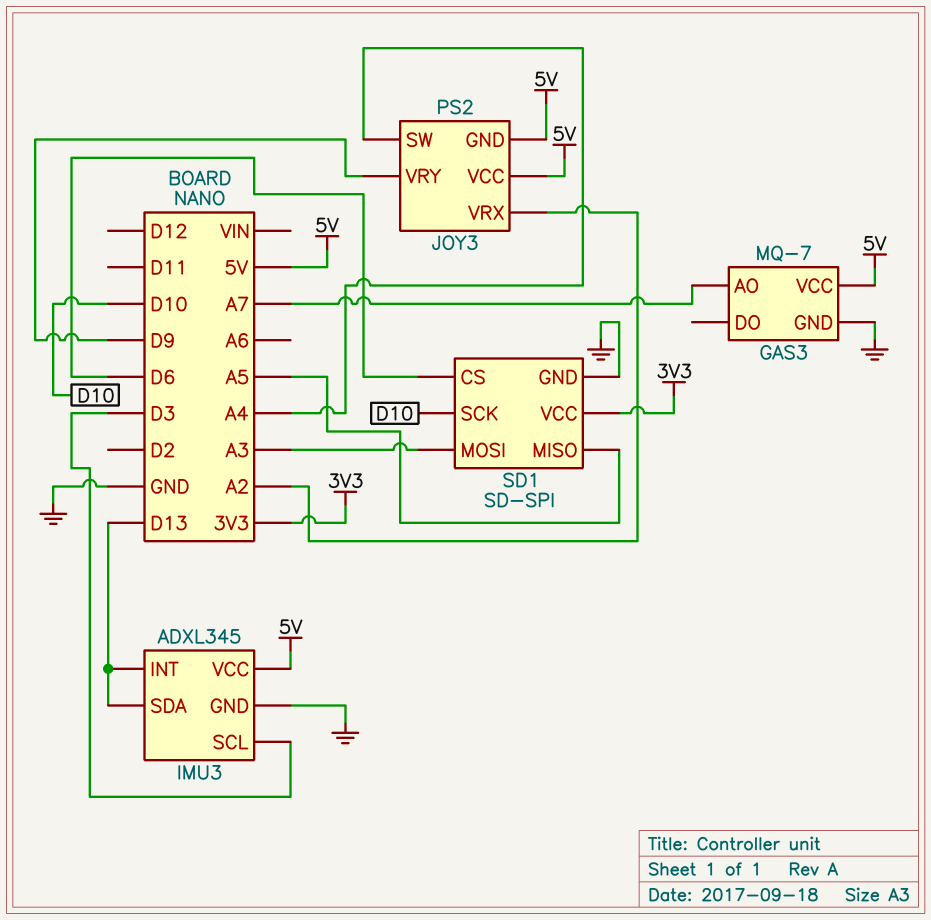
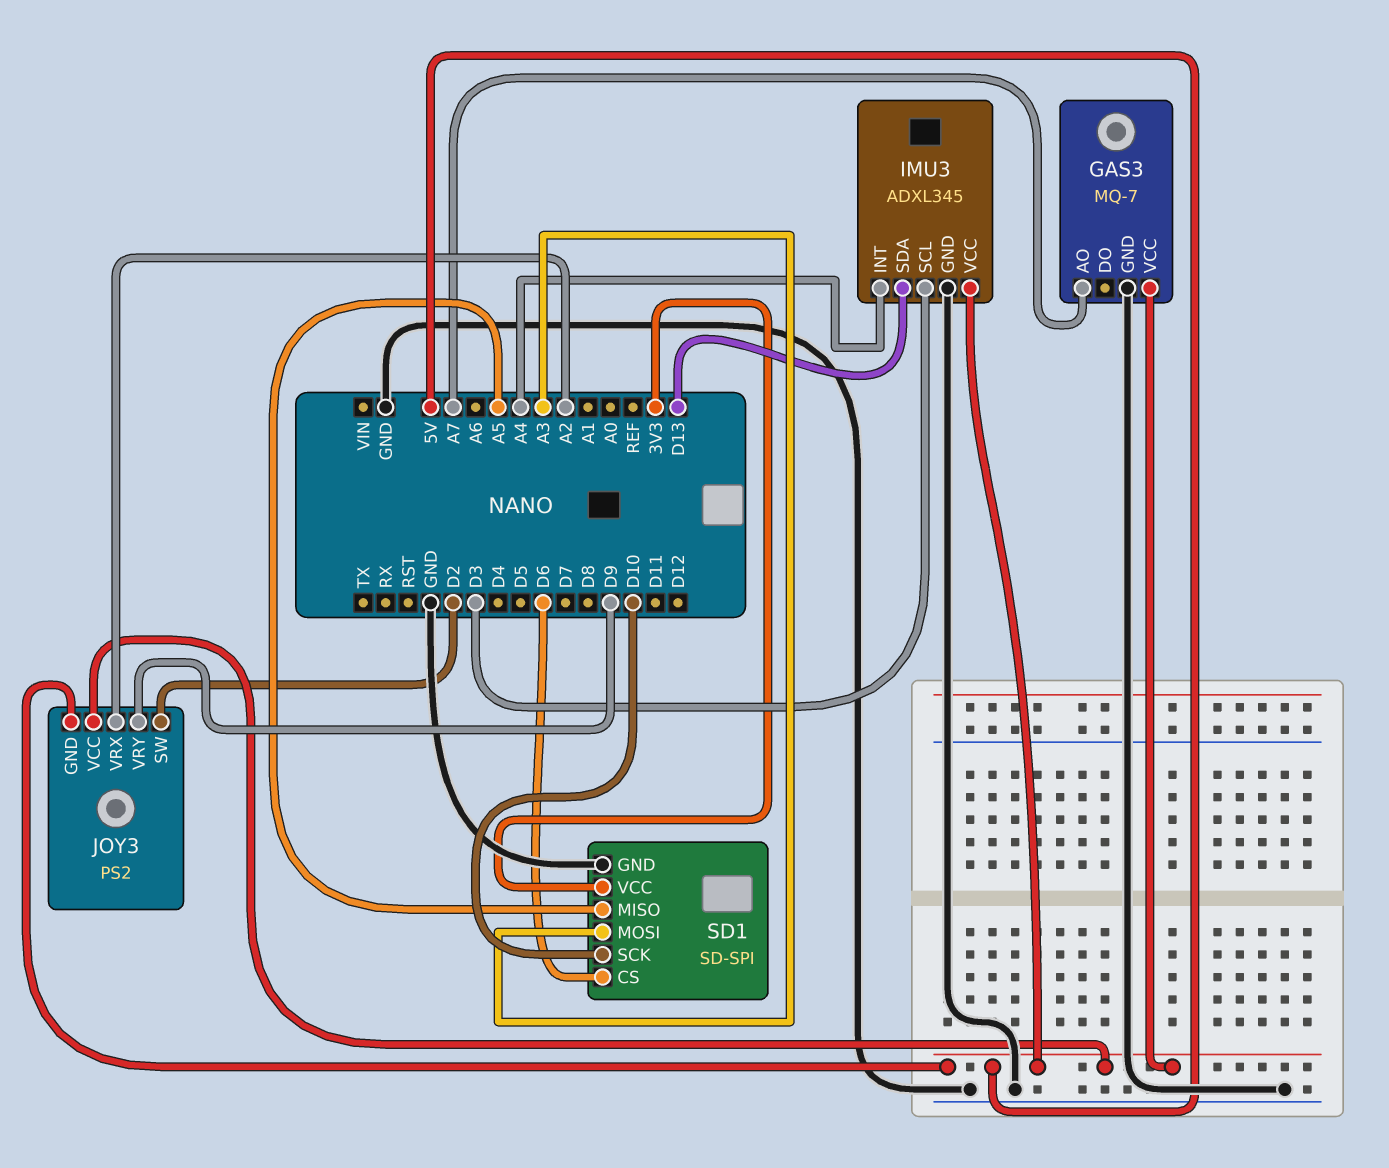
IMU3 pin INT: D13 -> A4
JOY3 pin SW: A4 -> D2

